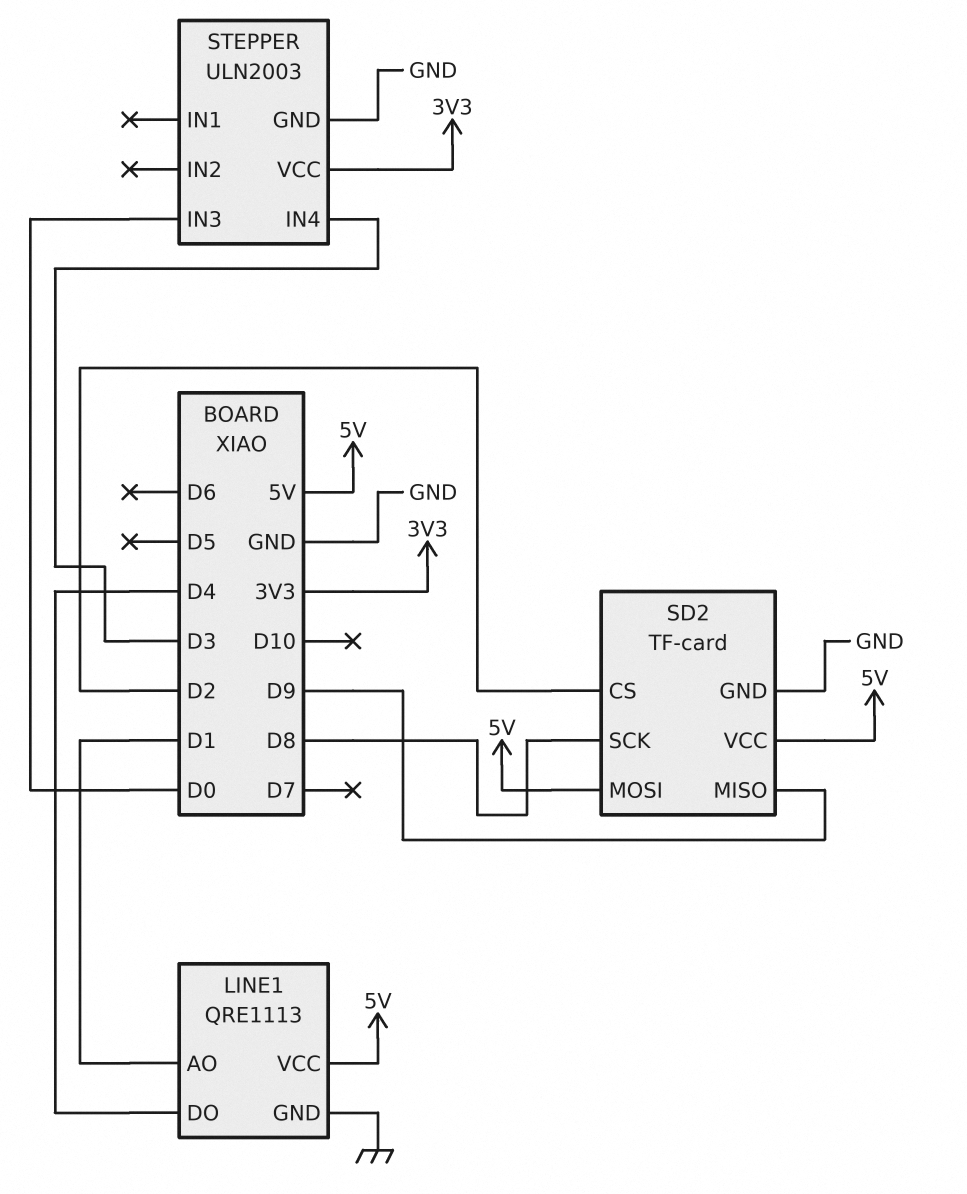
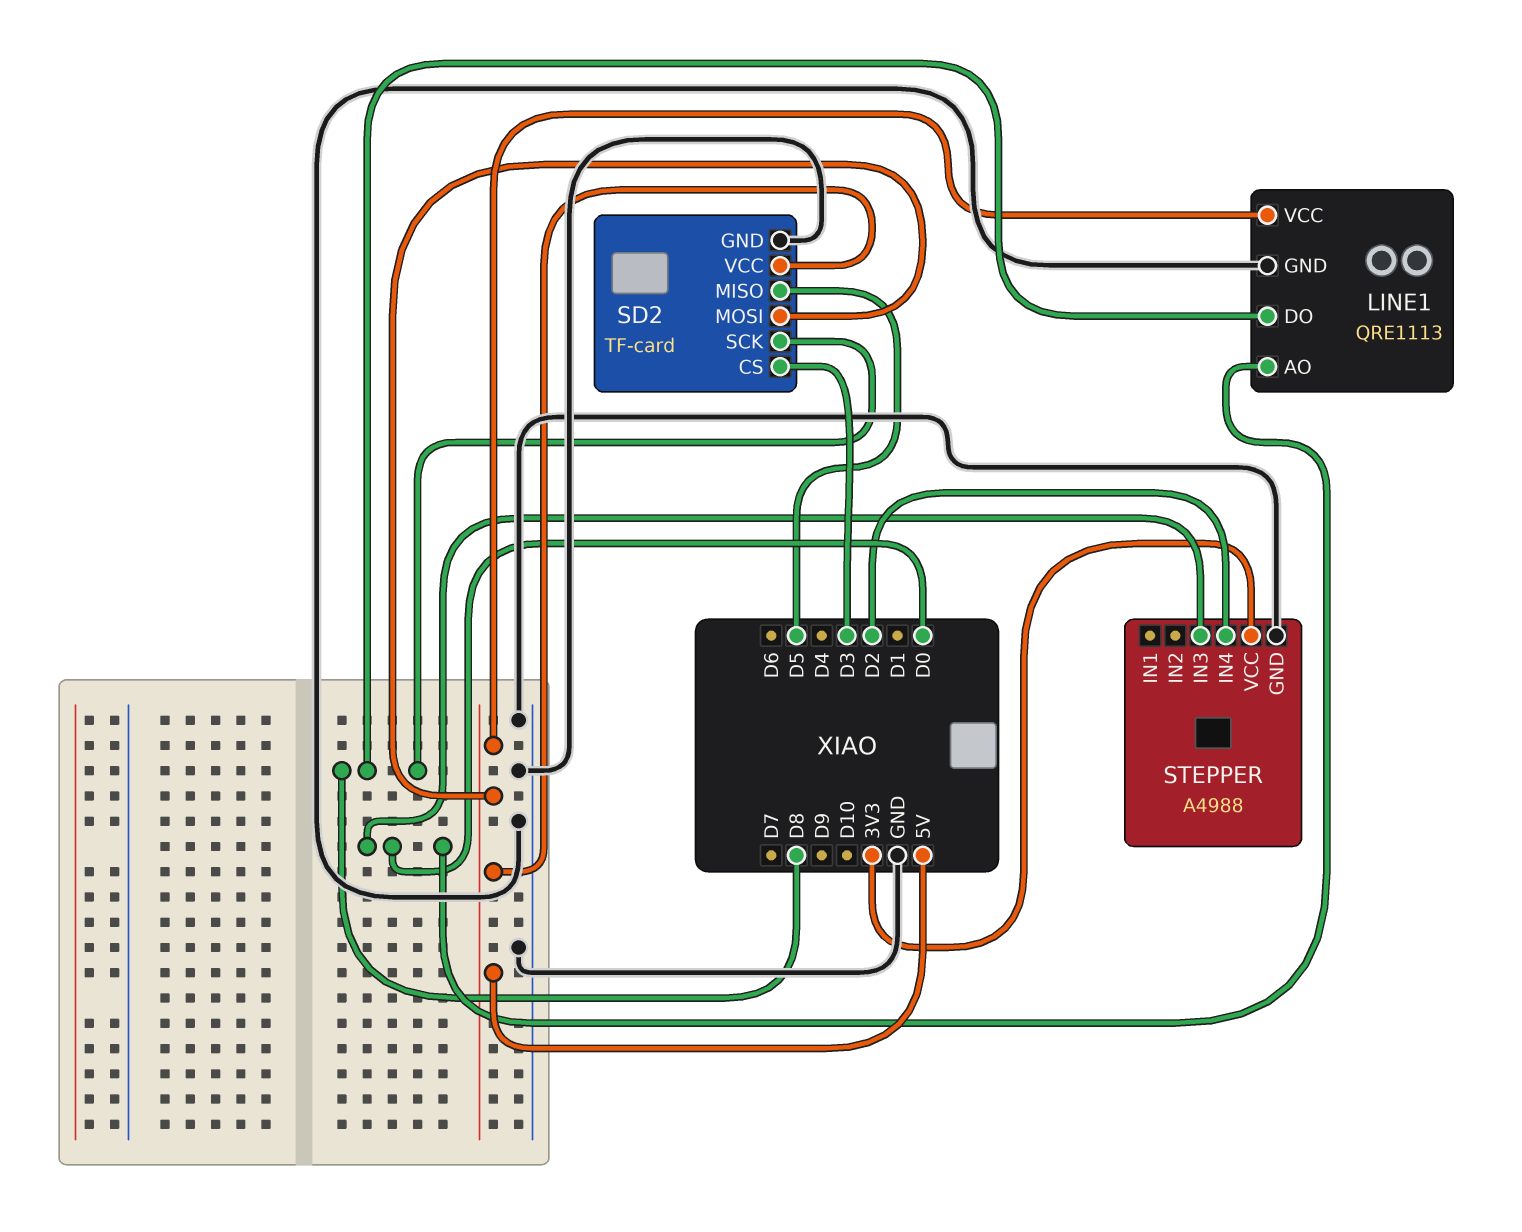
LINE1 pin AO: D1 -> D0
LINE1 pin DO: D4 -> D8
SD2 pin CS: D2 -> D3
SD2 pin MISO: D9 -> D5
STEPPER: ULN2003 -> A4988
STEPPER pin IN4: D3 -> D2

